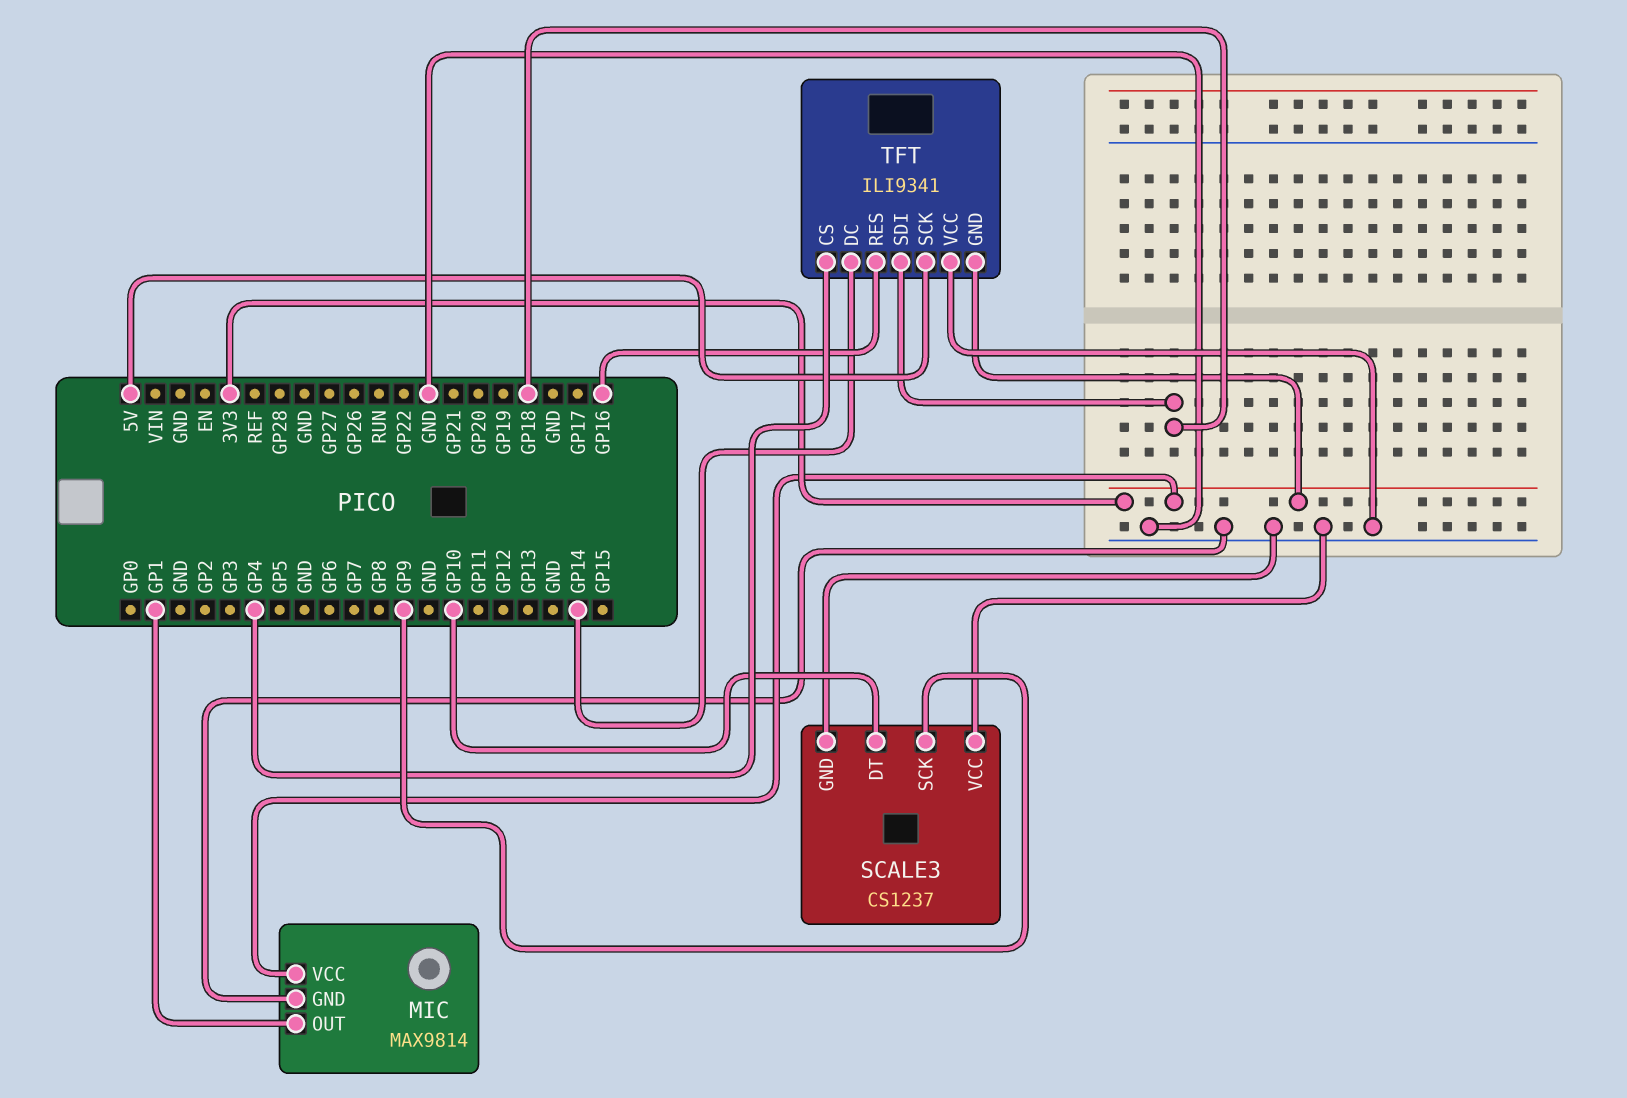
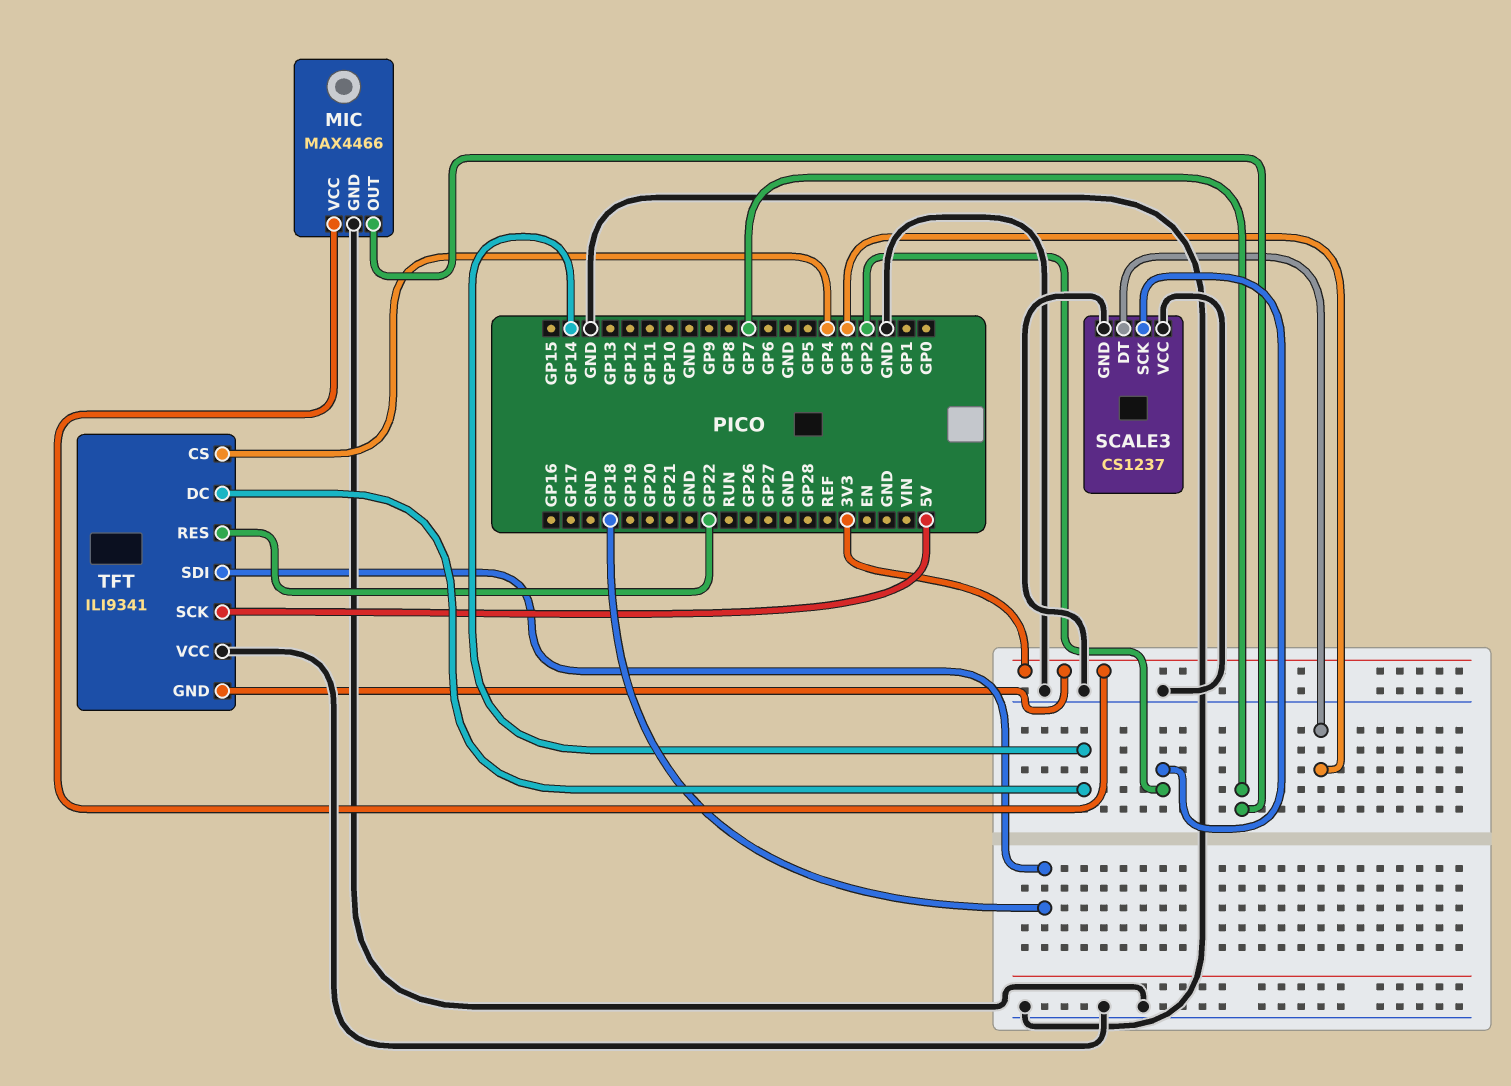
MIC: MAX9814 -> MAX4466
MIC pin OUT: GP1 -> GP7
SCALE3 pin DT: GP10 -> GP3
SCALE3 pin SCK: GP9 -> GP2
TFT pin RES: GP16 -> GP22

